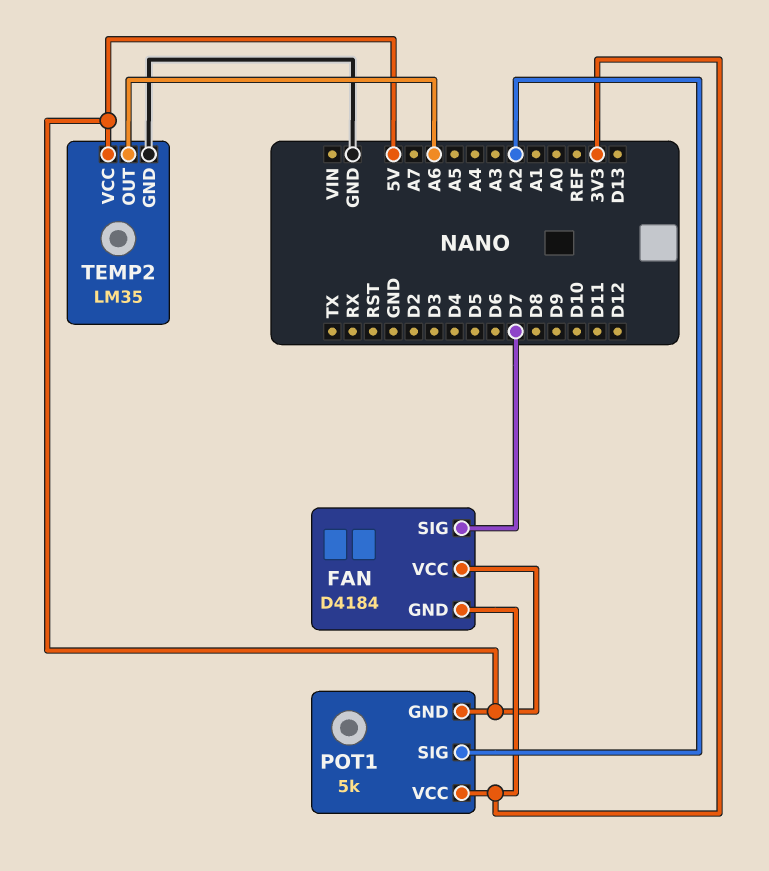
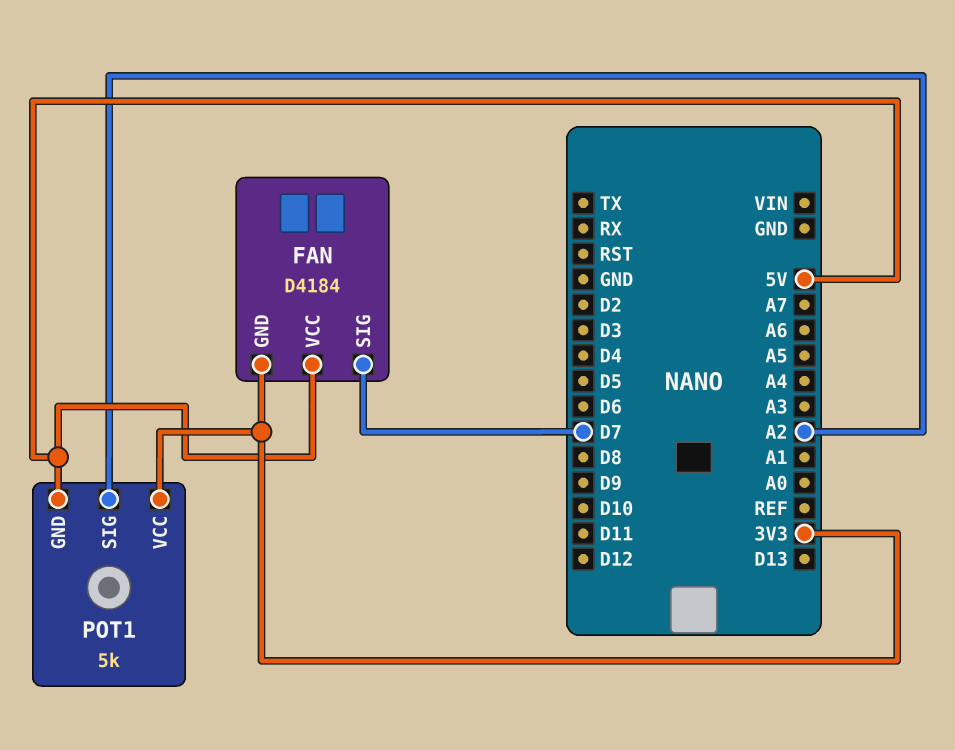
TEMP2: LM35 -> none
TEMP2 pin GND: GND -> none
TEMP2 pin OUT: A6 -> none
TEMP2 pin VCC: 5V -> none

